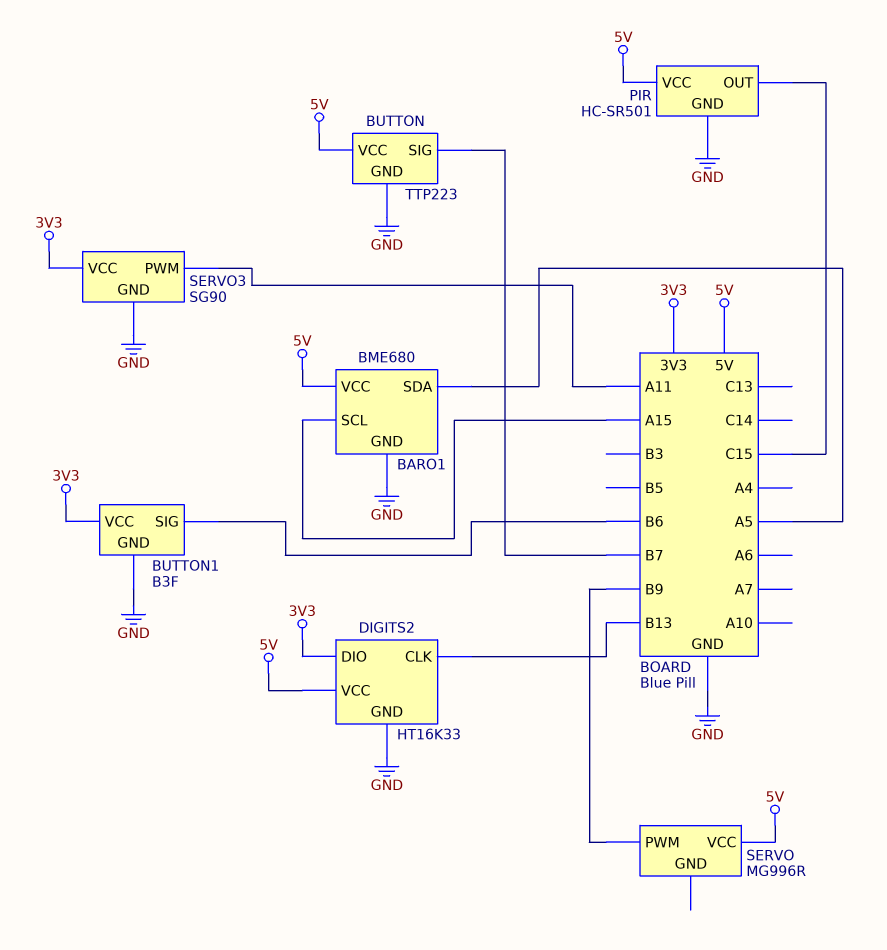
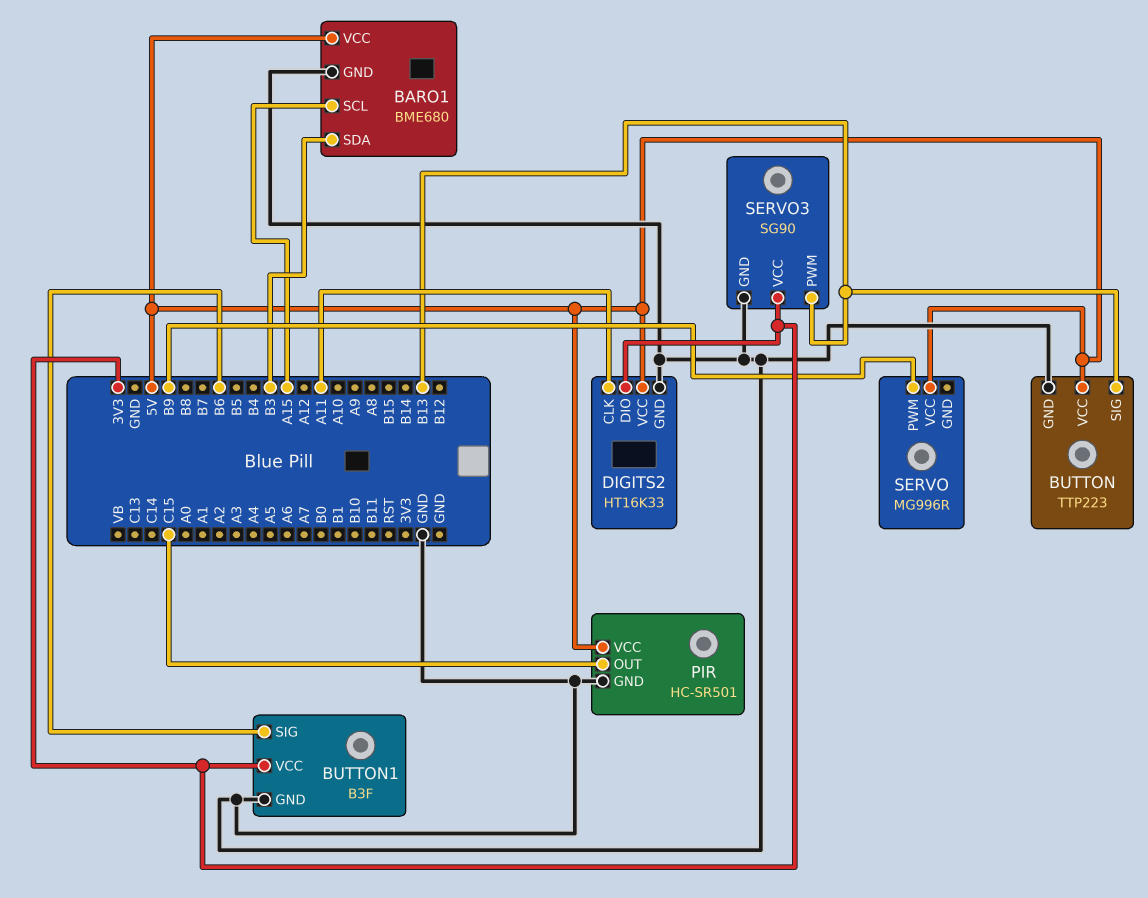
BARO1 pin SDA: A5 -> B3
BUTTON pin SIG: B7 -> B13
DIGITS2 pin CLK: B13 -> A11
SERVO3 pin PWM: A11 -> B13

